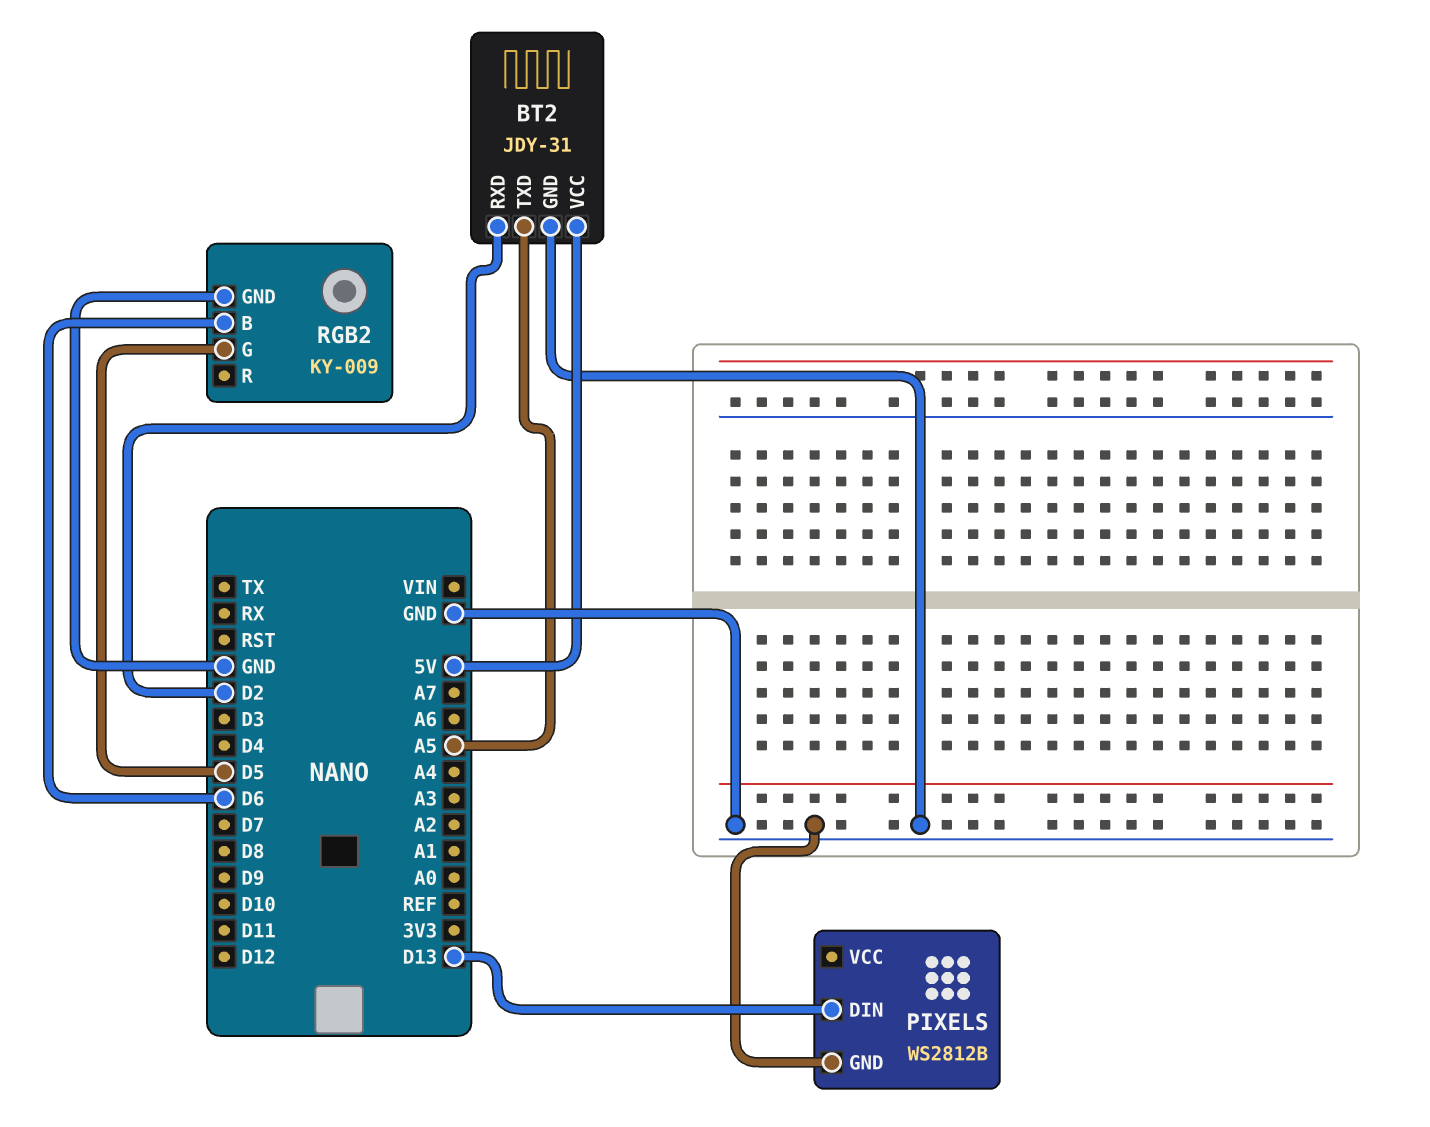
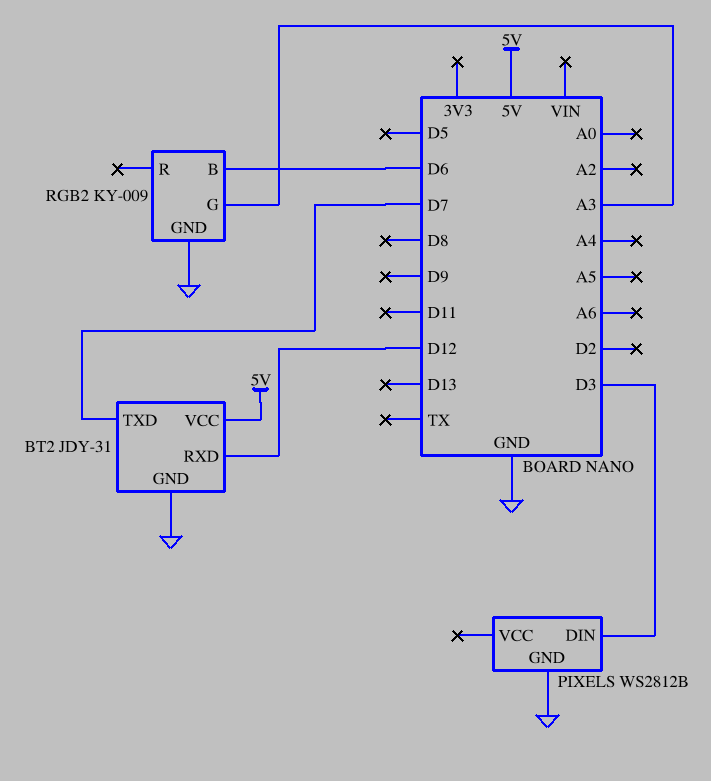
BT2 pin RXD: D2 -> D12
BT2 pin TXD: A5 -> D7
PIXELS pin DIN: D13 -> D3
RGB2 pin G: D5 -> A3

